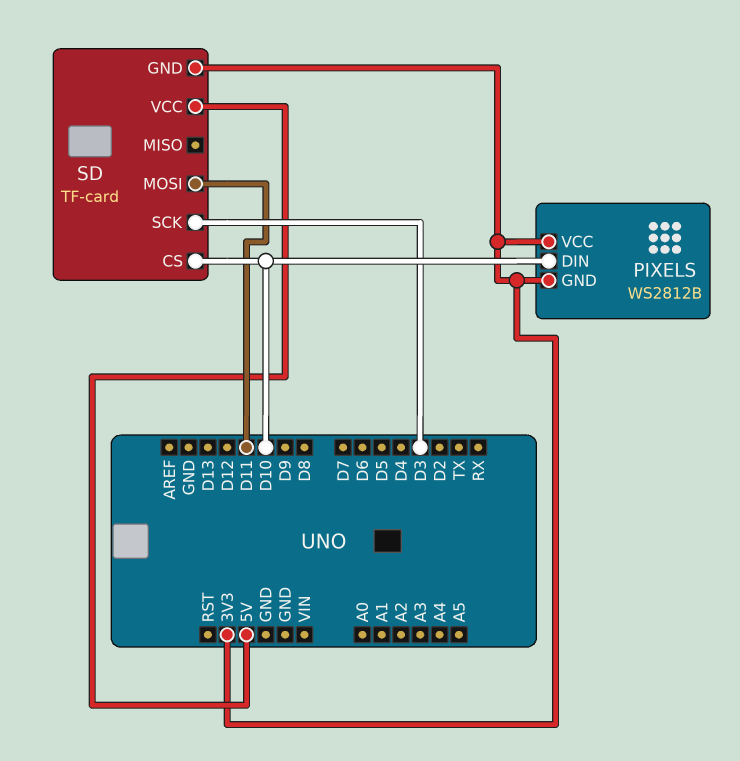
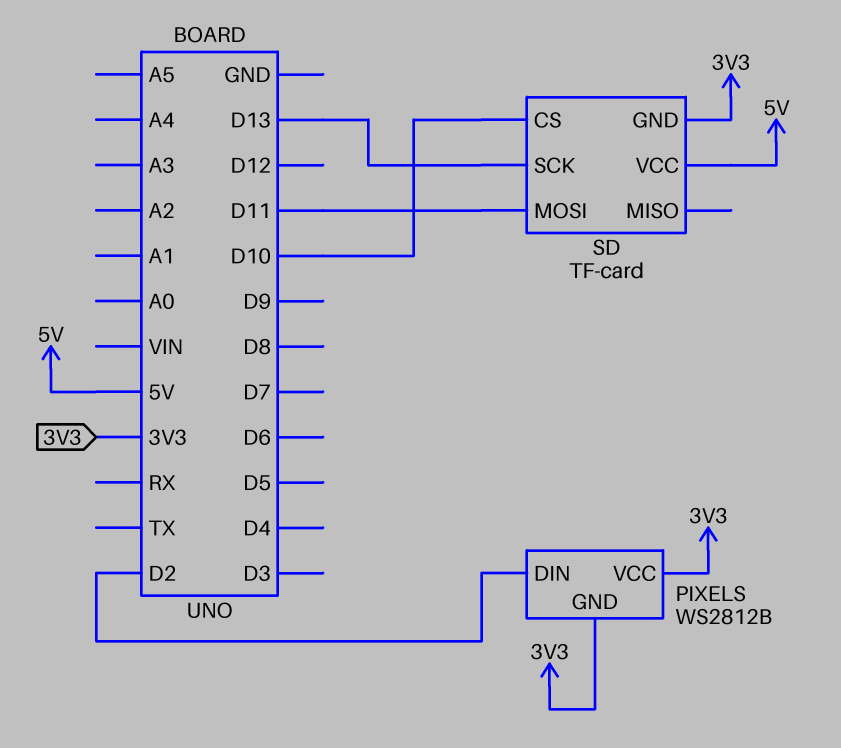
PIXELS pin DIN: D10 -> D2
SD pin SCK: D3 -> D13

